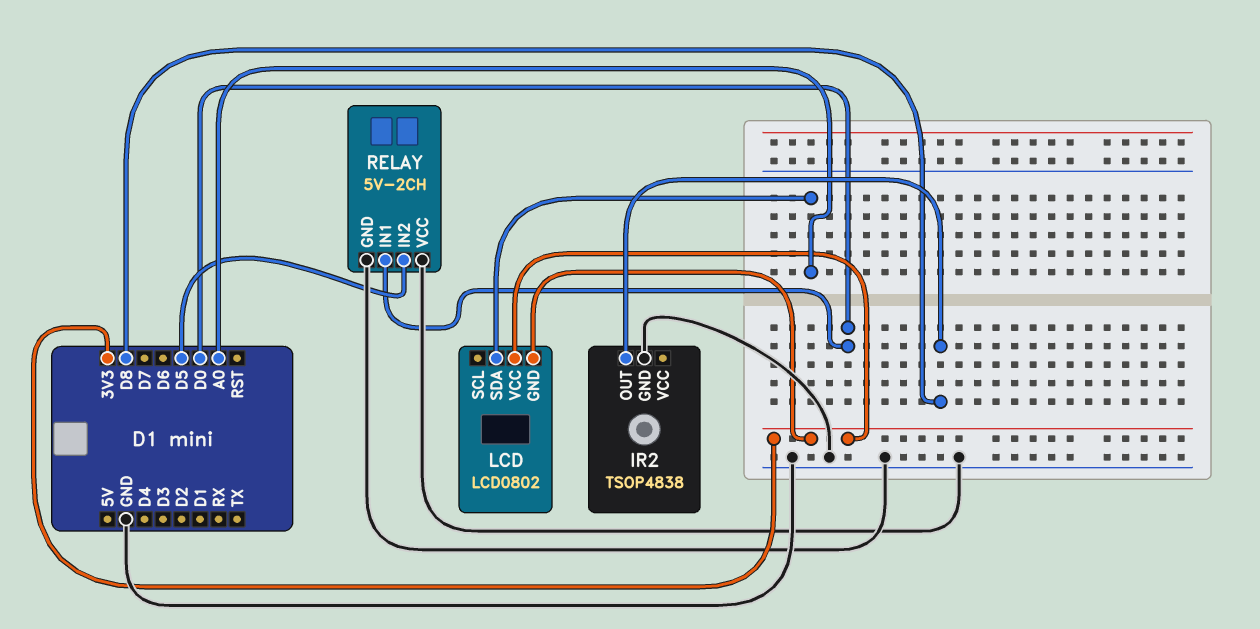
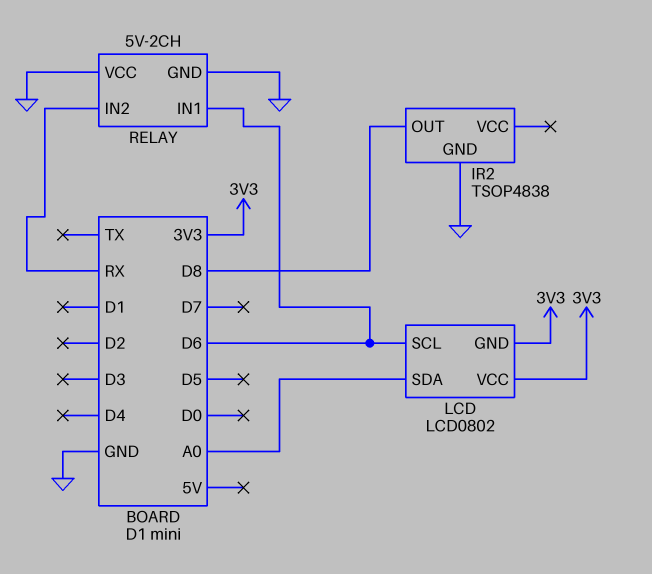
LCD pin SCL: none -> D6
RELAY pin IN1: D0 -> D6
RELAY pin IN2: D5 -> RX

